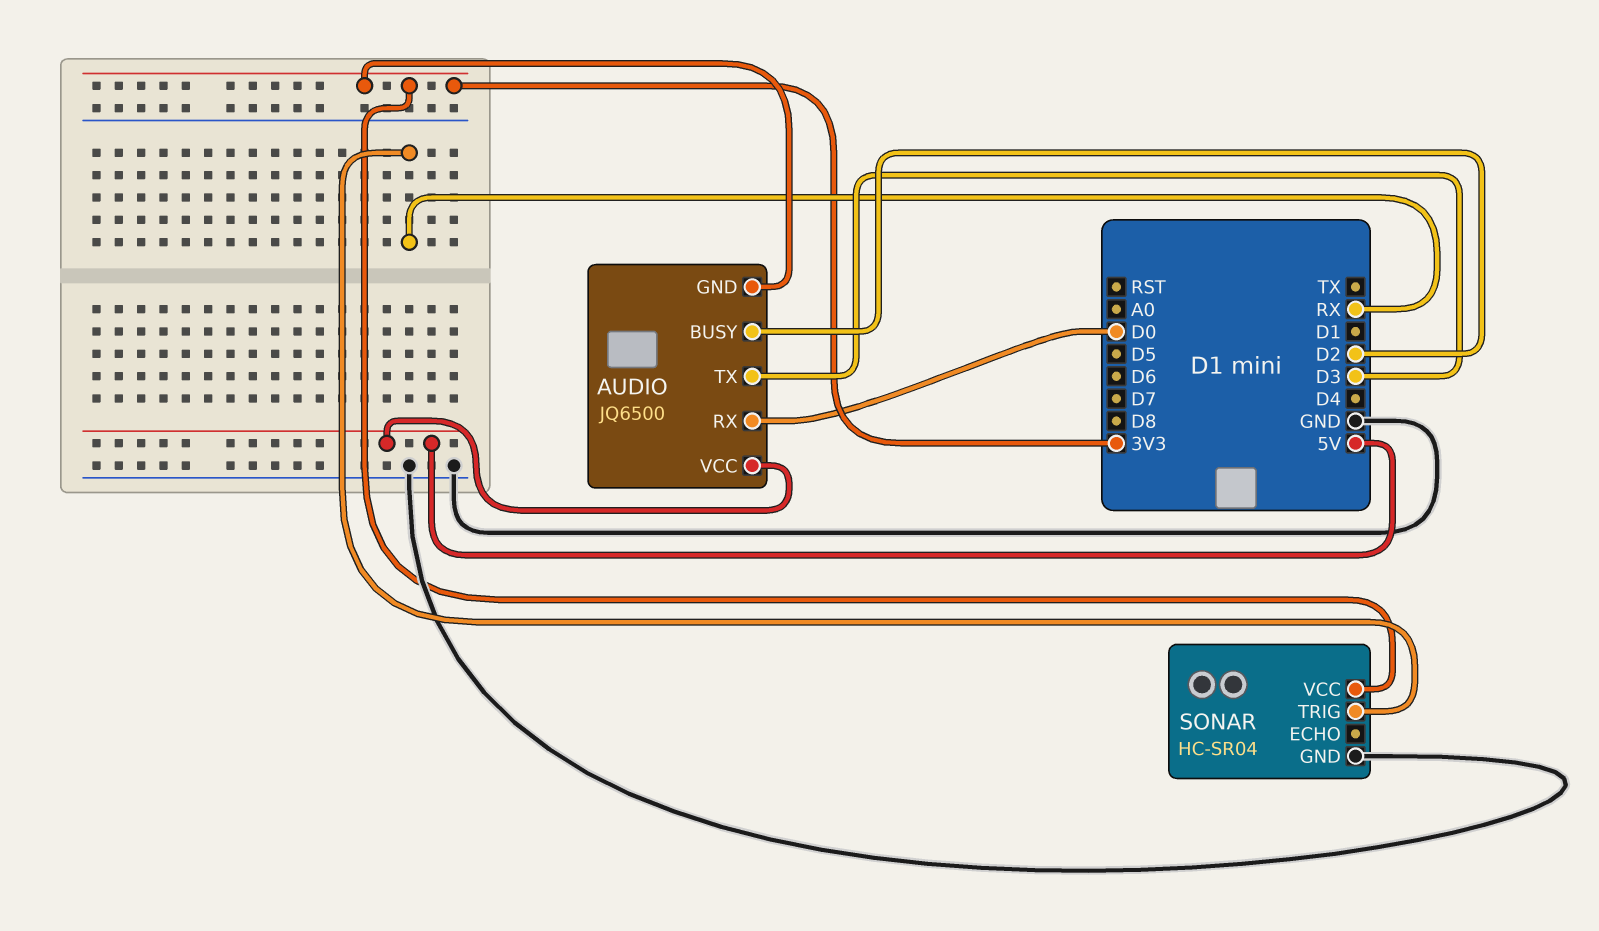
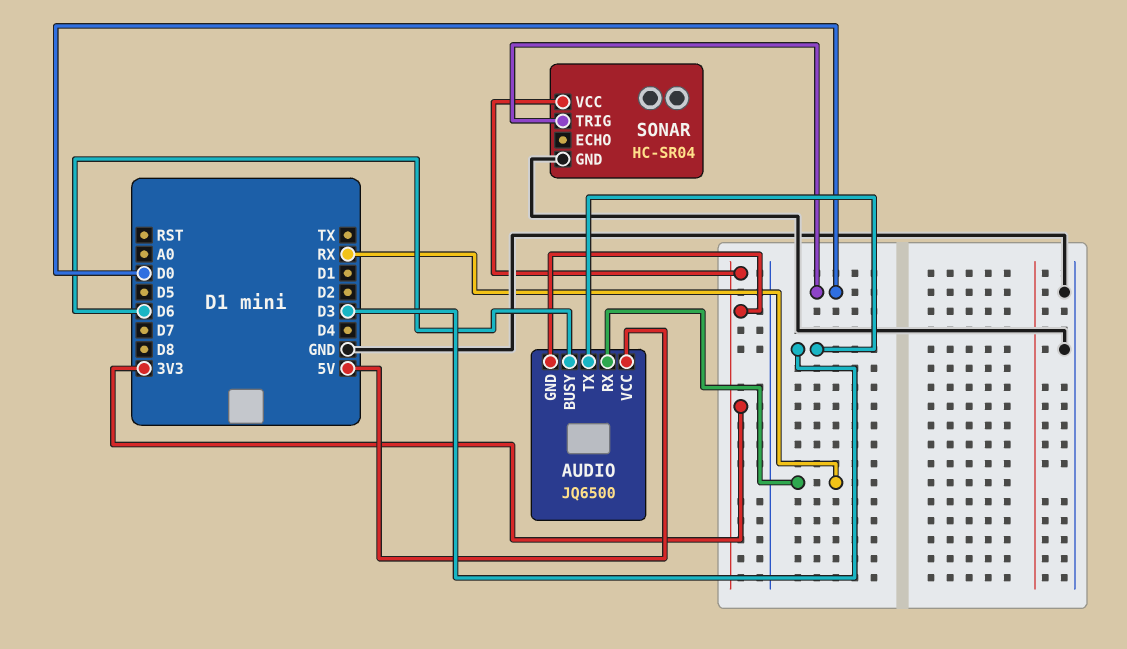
AUDIO pin BUSY: D2 -> D6
AUDIO pin RX: D0 -> RX
SONAR pin TRIG: RX -> D0

